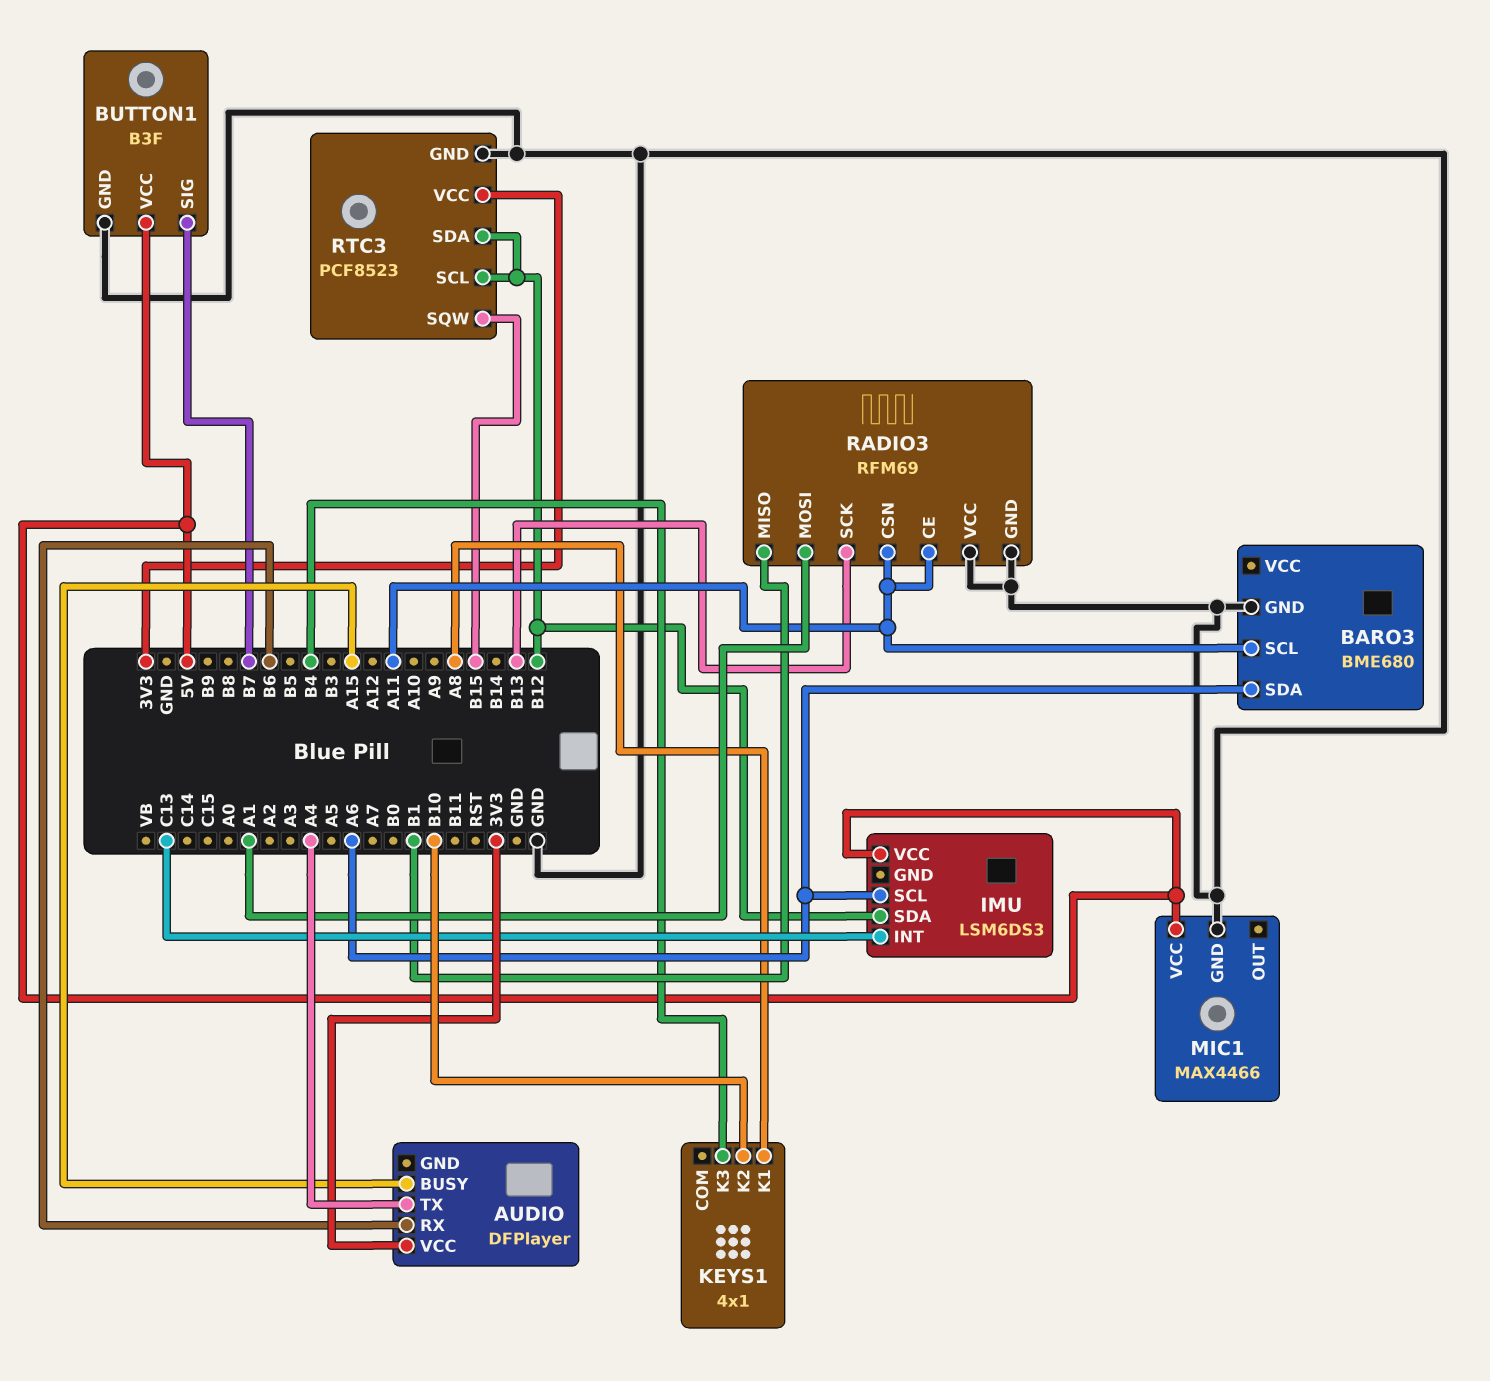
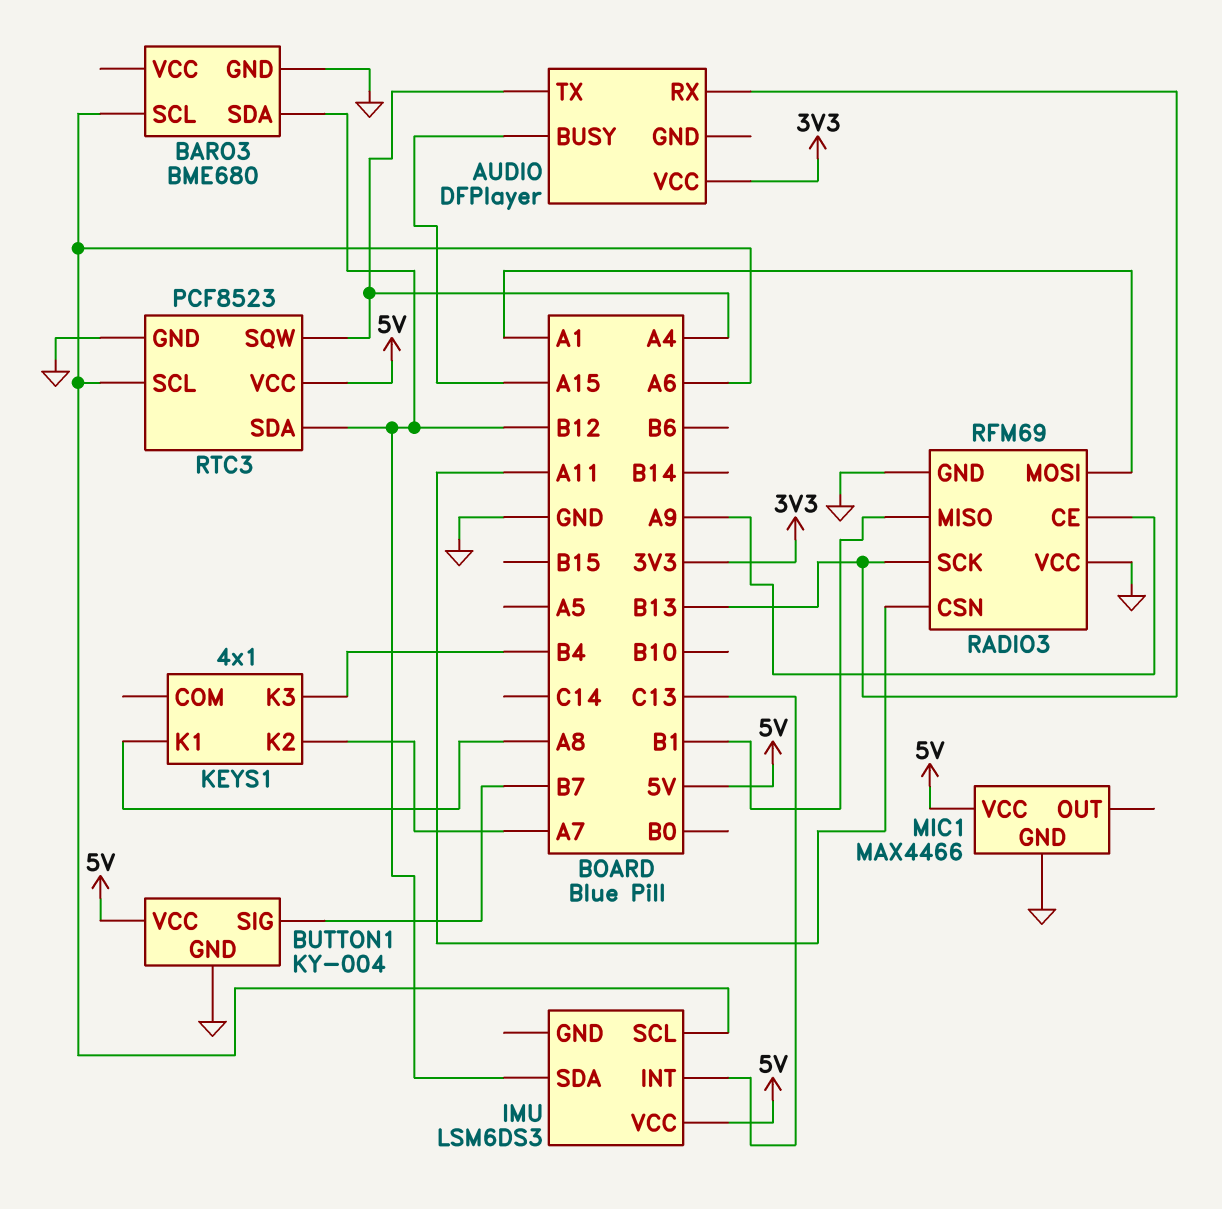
AUDIO pin RX: B6 -> B13
BARO3 pin SCL: A11 -> A6
BARO3 pin SDA: A6 -> B12
BUTTON1: B3F -> KY-004
KEYS1 pin K2: B10 -> A7
RADIO3 pin CE: A11 -> A9
RTC3 pin SCL: B12 -> A6
RTC3 pin SQW: B15 -> A4
RTC3 pin VCC: 3V3 -> 5V

